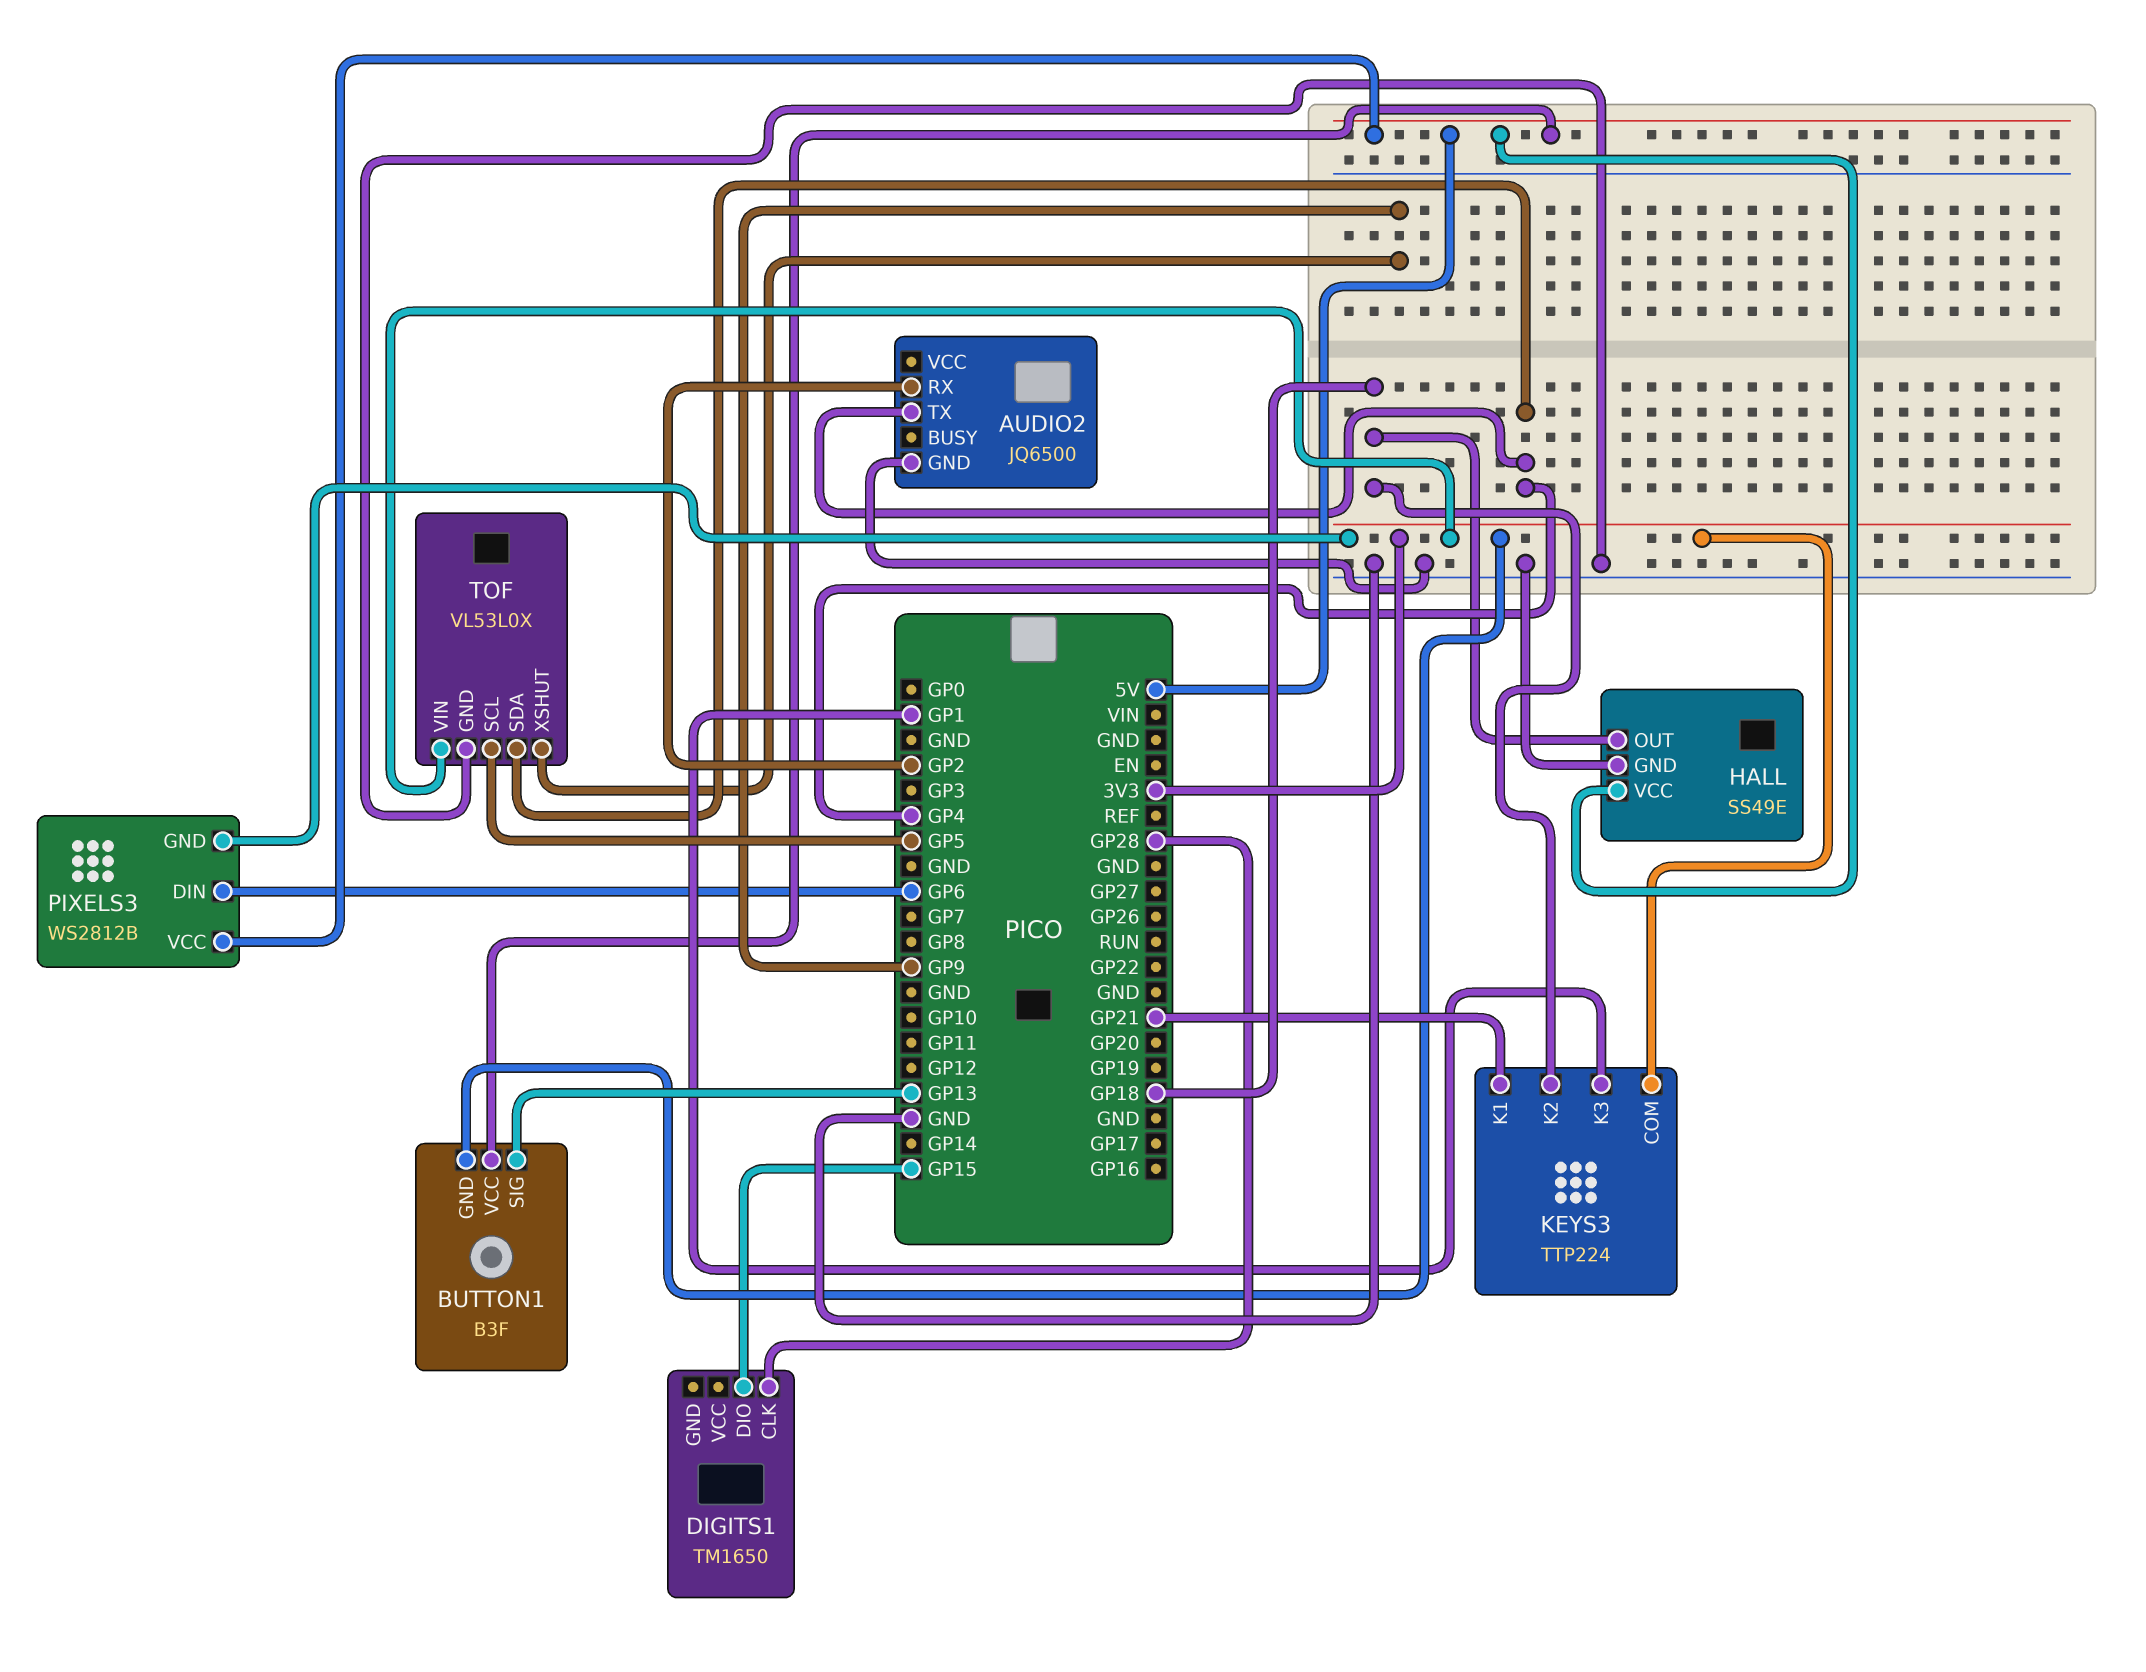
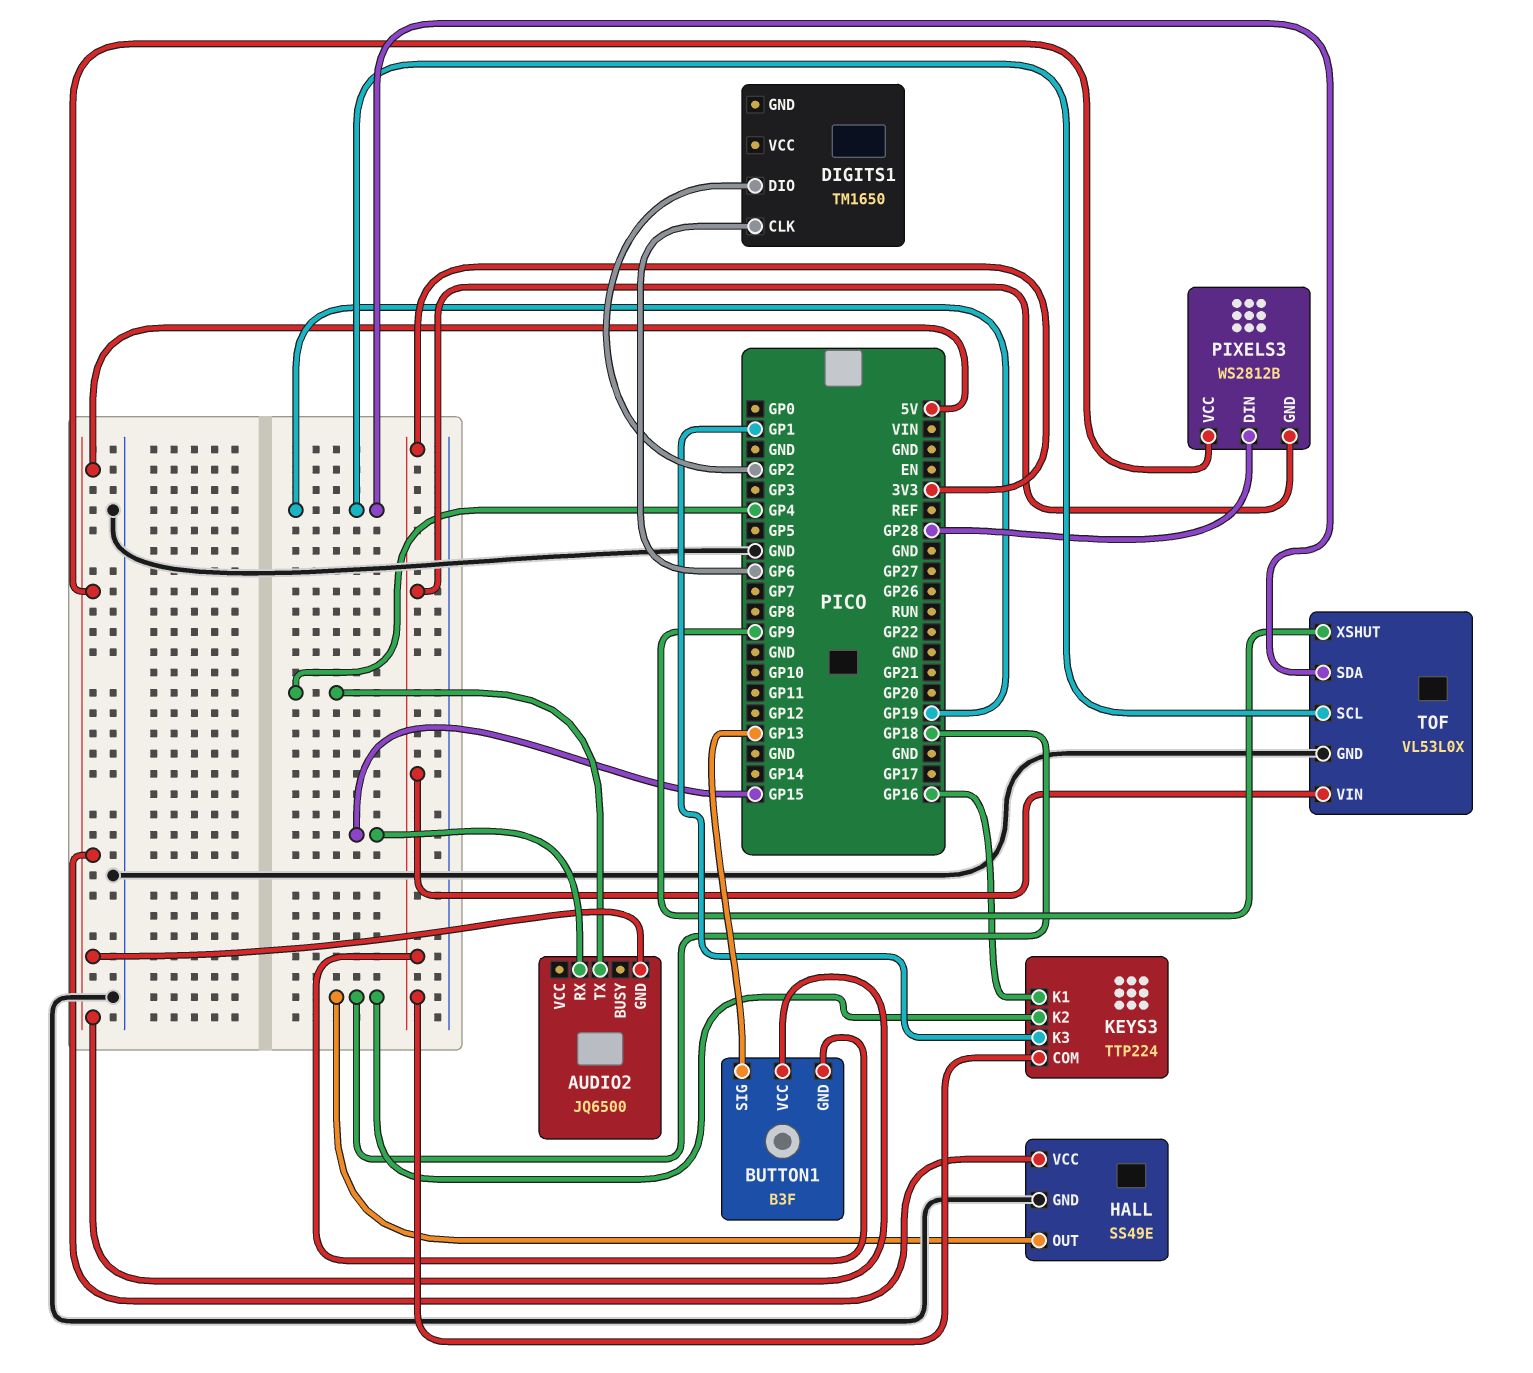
AUDIO2 pin GND: GND -> 5V
AUDIO2 pin RX: GP2 -> GP15
DIGITS1 pin CLK: GP28 -> GP6
DIGITS1 pin DIO: GP15 -> GP2
KEYS3 pin K1: GP21 -> GP16
PIXELS3 pin DIN: GP6 -> GP28
TOF pin SCL: GP5 -> GP19
TOF pin SDA: GP4 -> GP19

